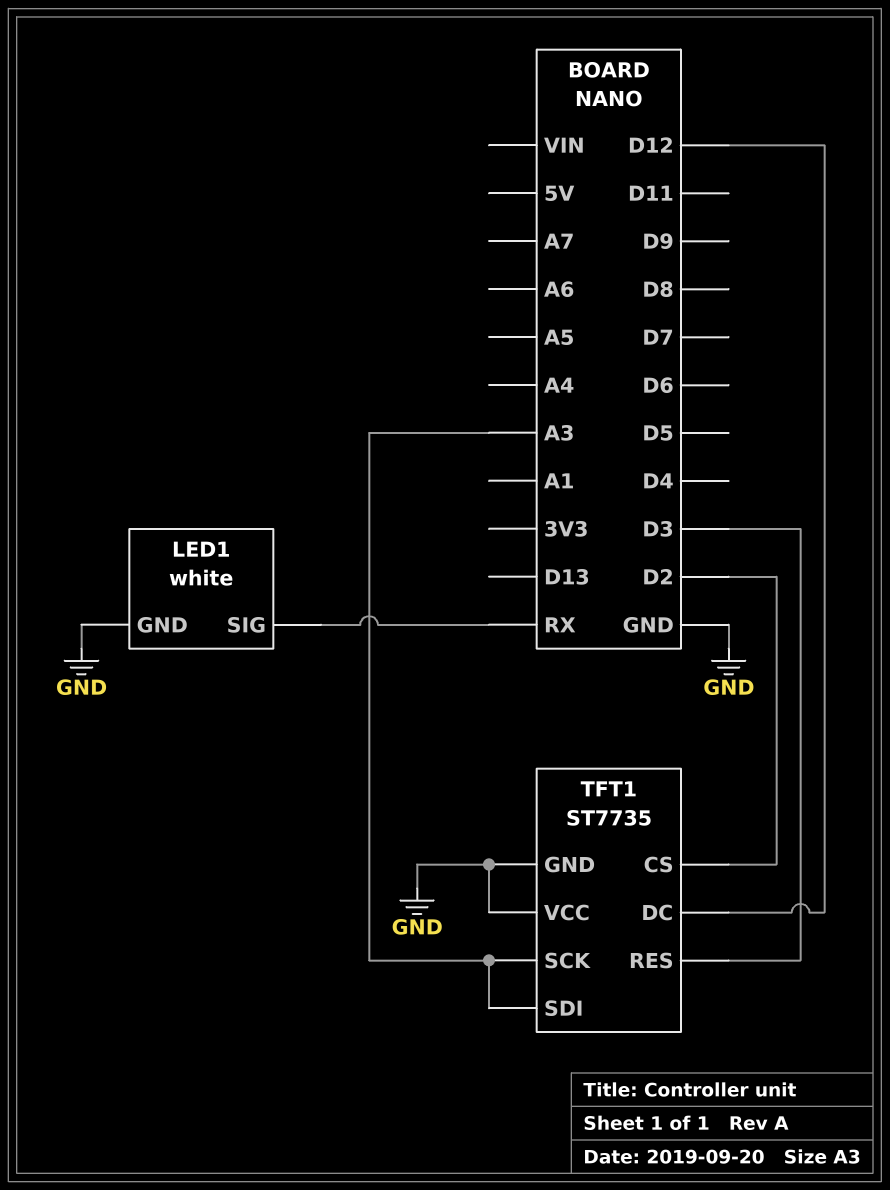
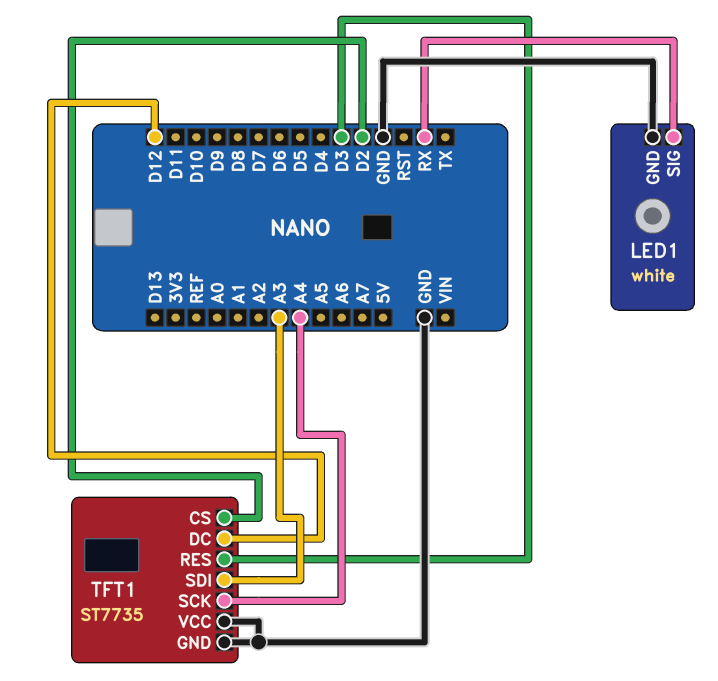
TFT1 pin SCK: A3 -> A4

